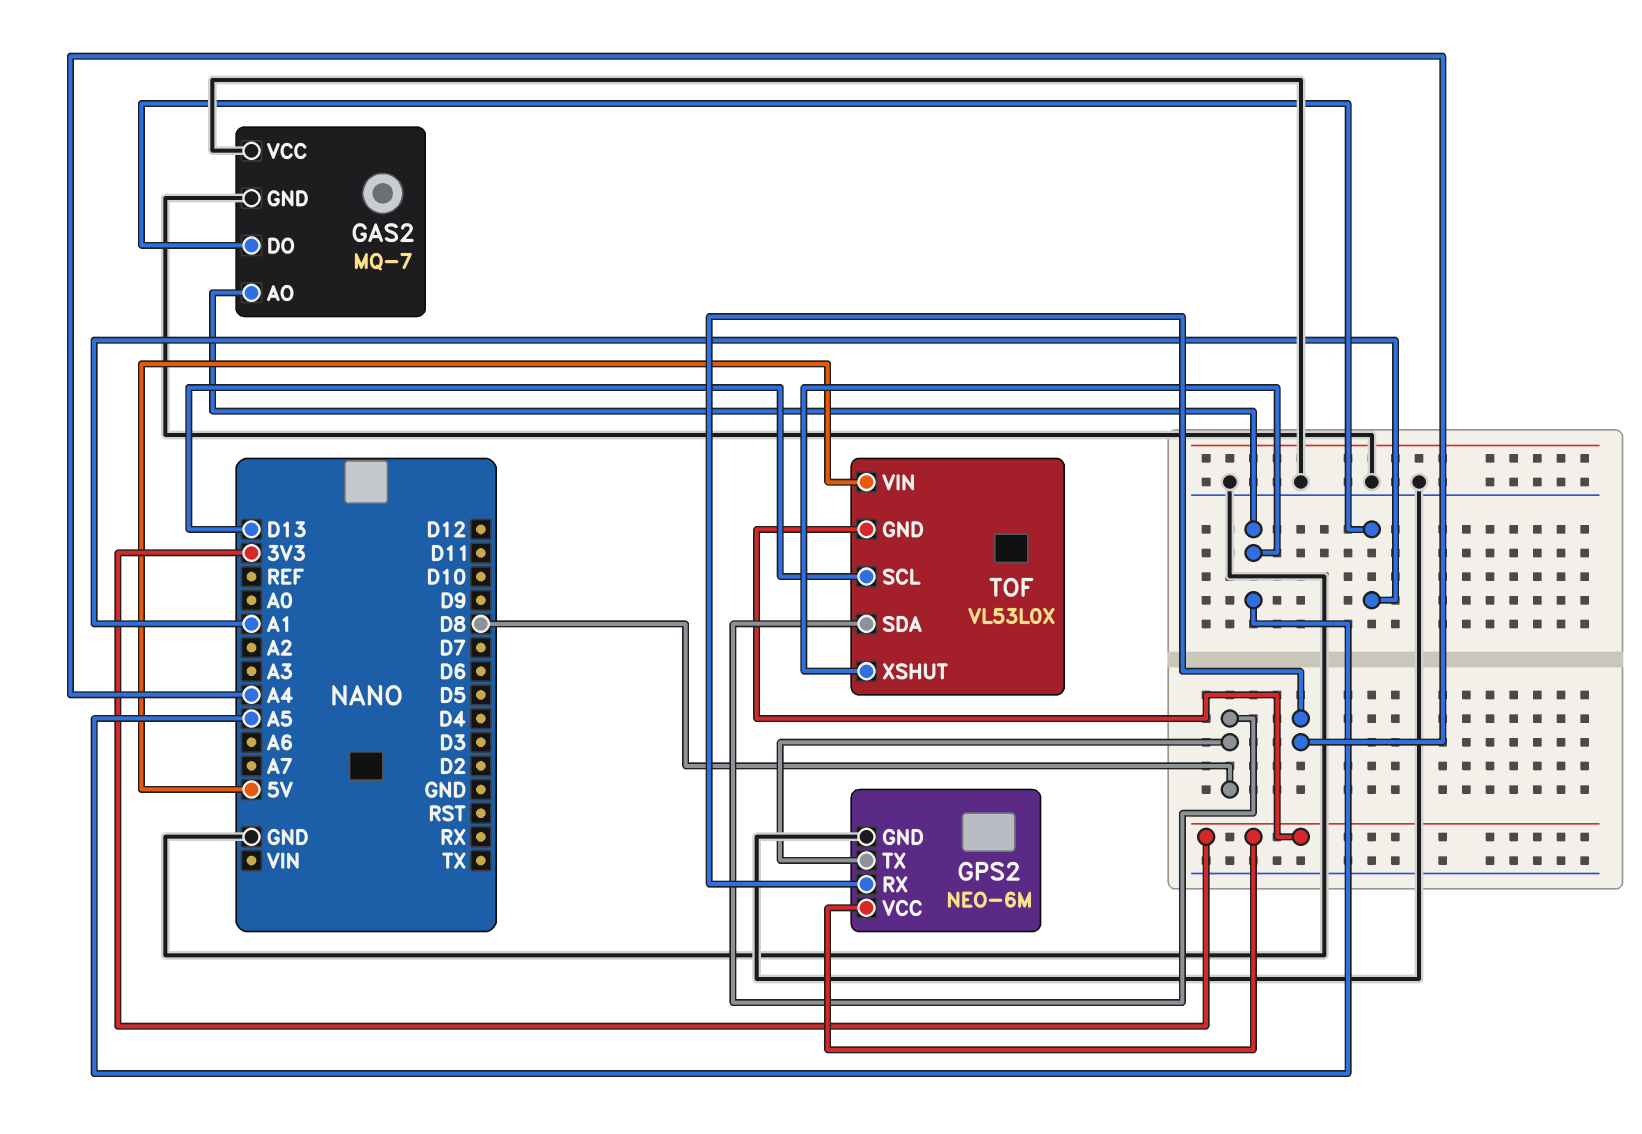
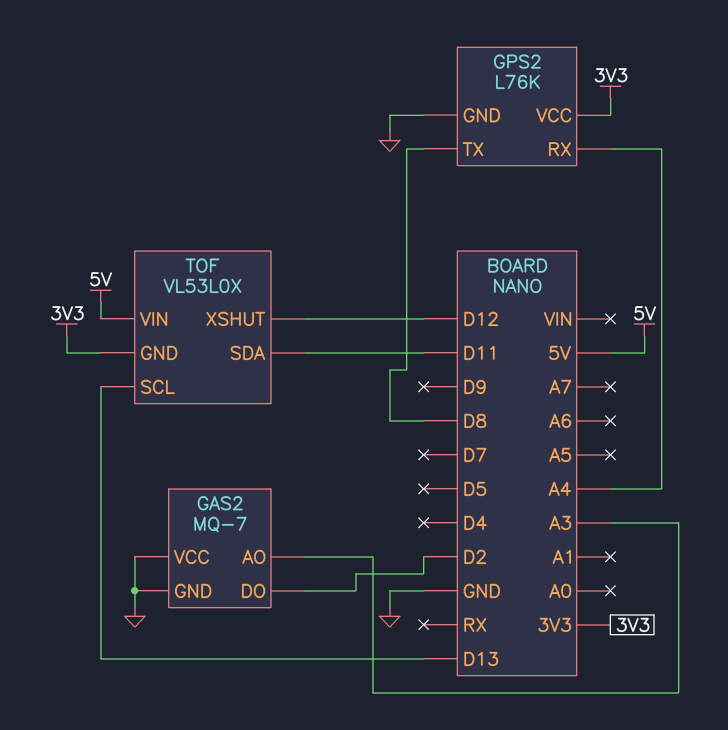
GAS2 pin AO: A5 -> A3
GAS2 pin DO: A1 -> D2
GPS2: NEO-6M -> L76K
TOF pin SDA: D8 -> D11
TOF pin XSHUT: A5 -> D12

